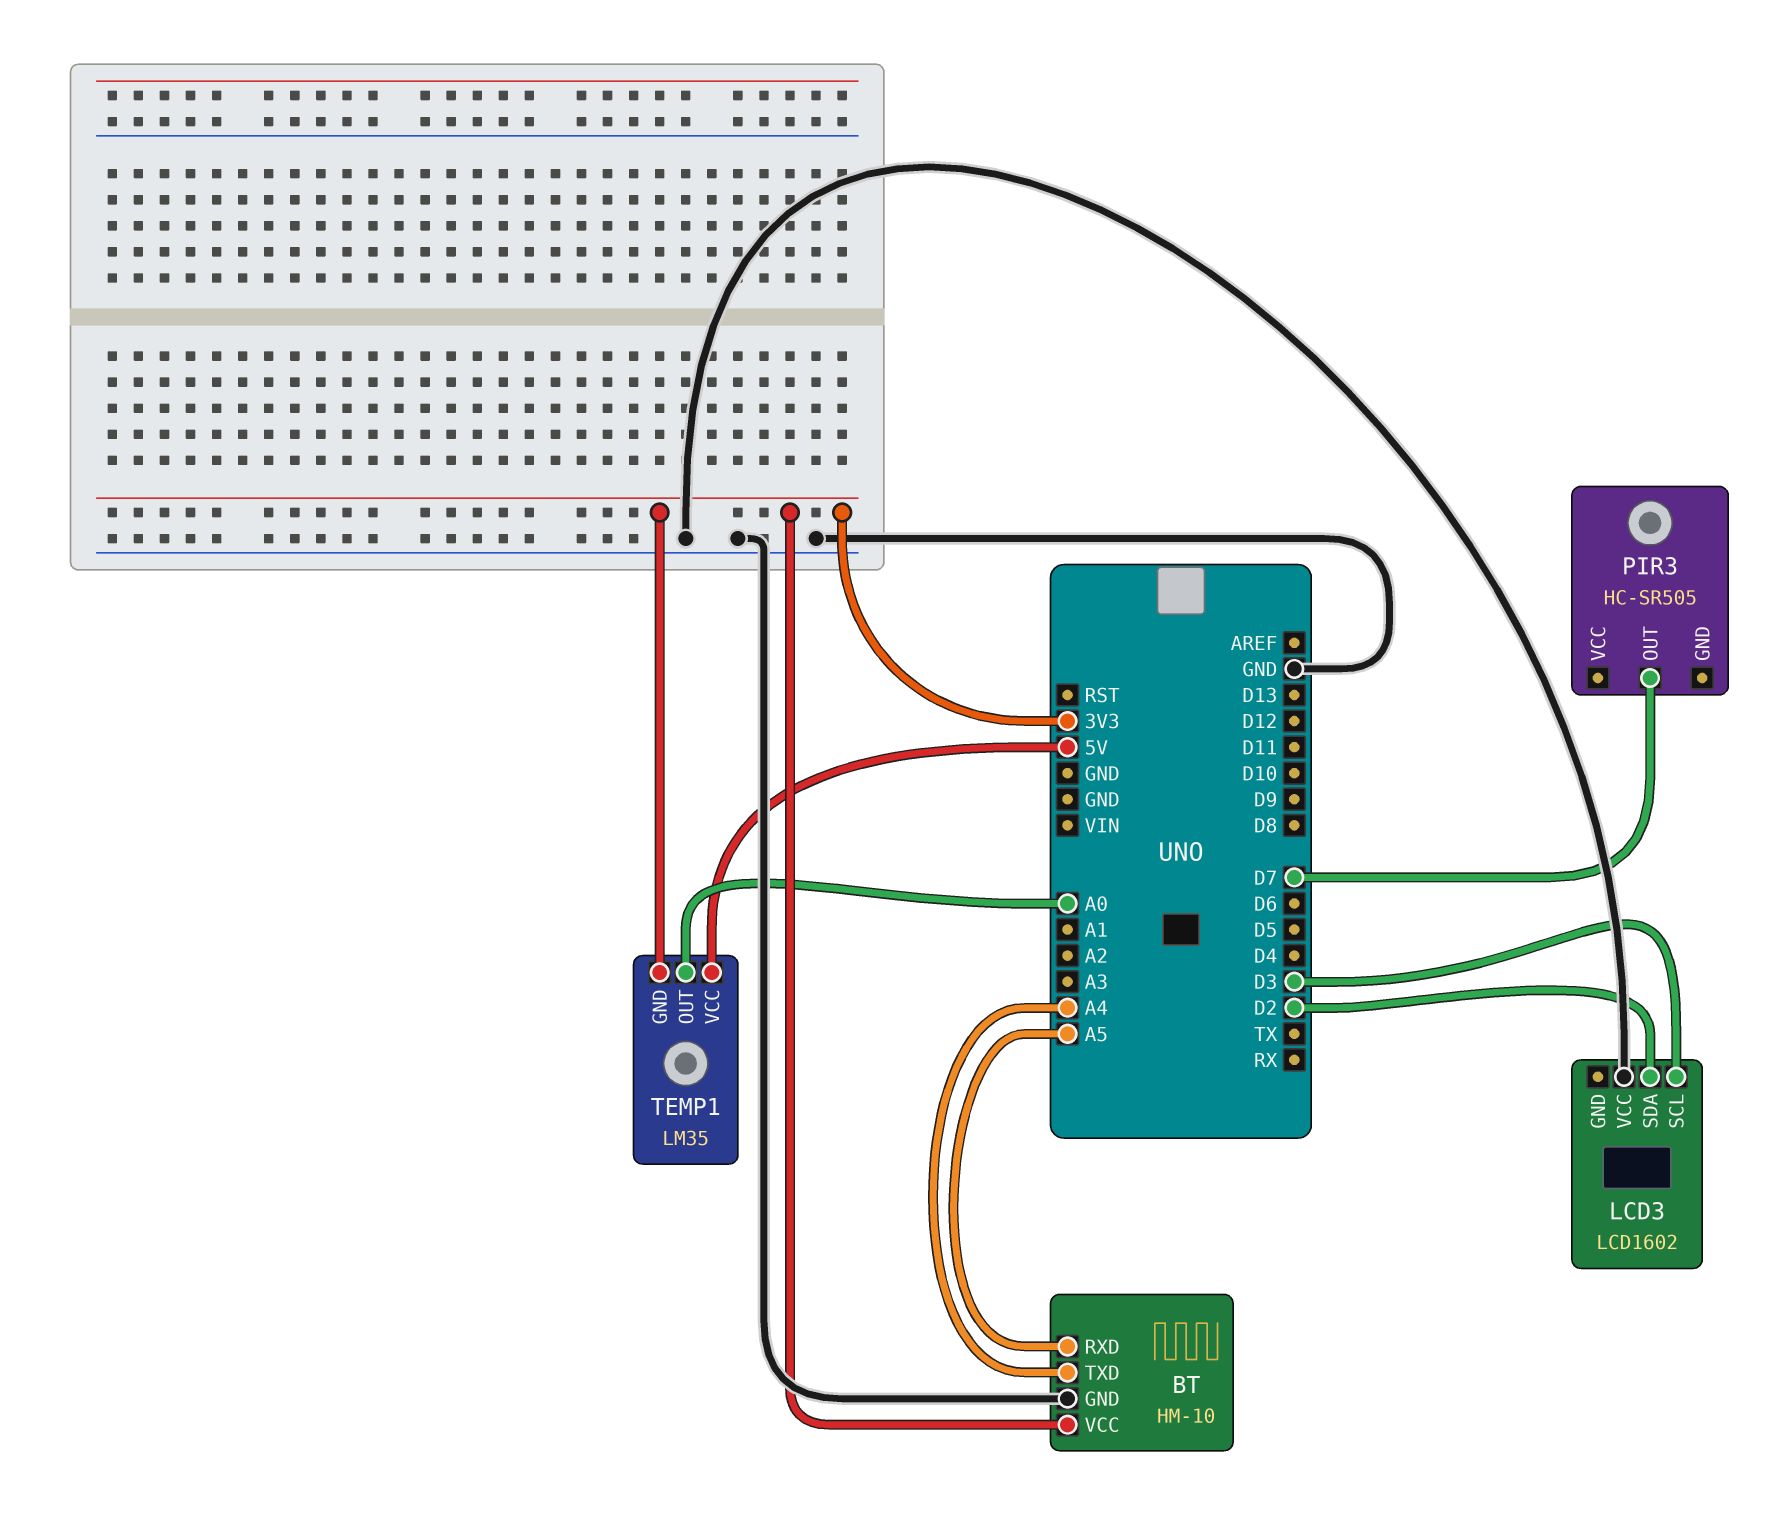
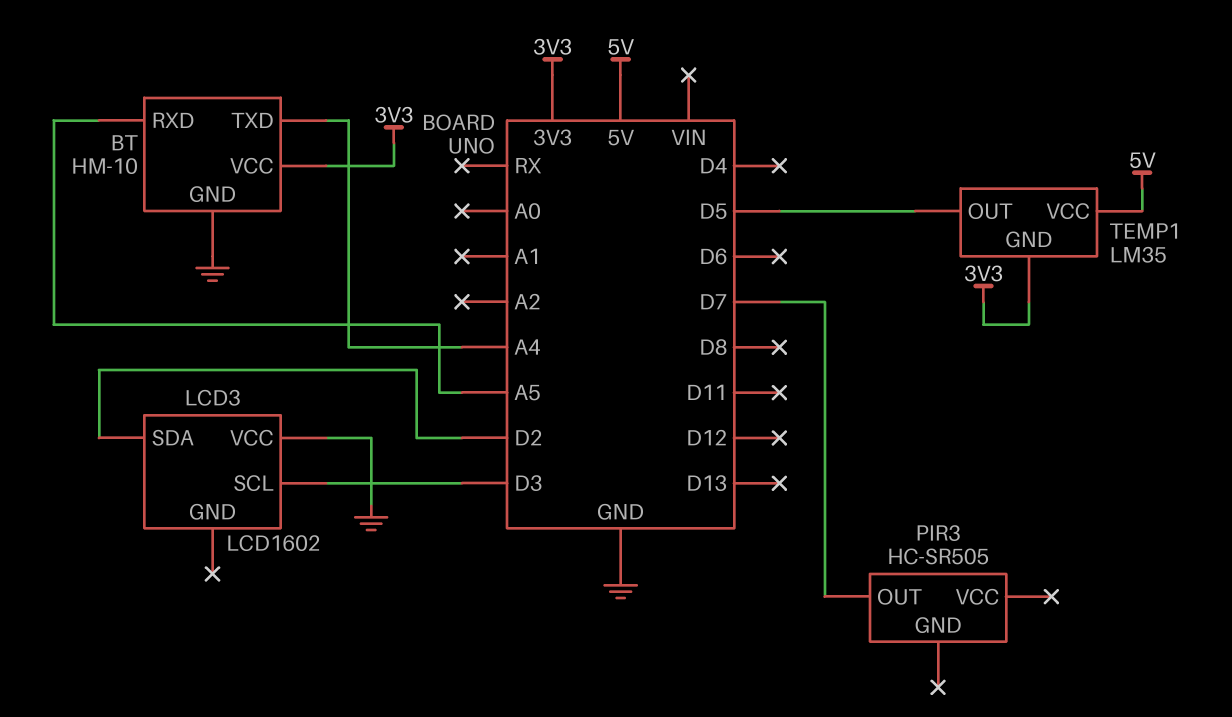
TEMP1 pin OUT: A0 -> D5

